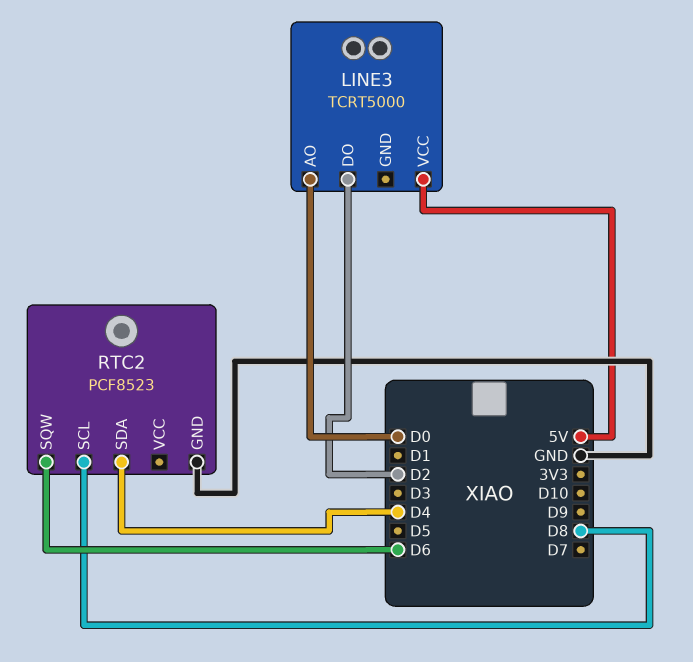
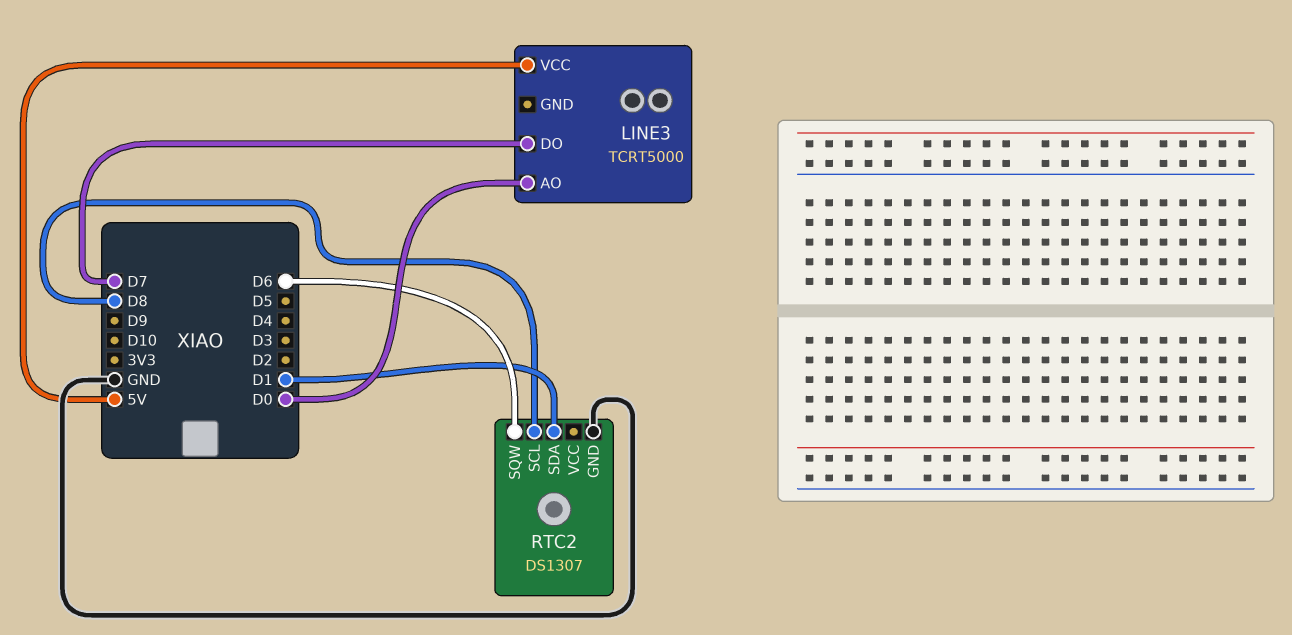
LINE3 pin DO: D2 -> D7
RTC2: PCF8523 -> DS1307
RTC2 pin SDA: D4 -> D1

